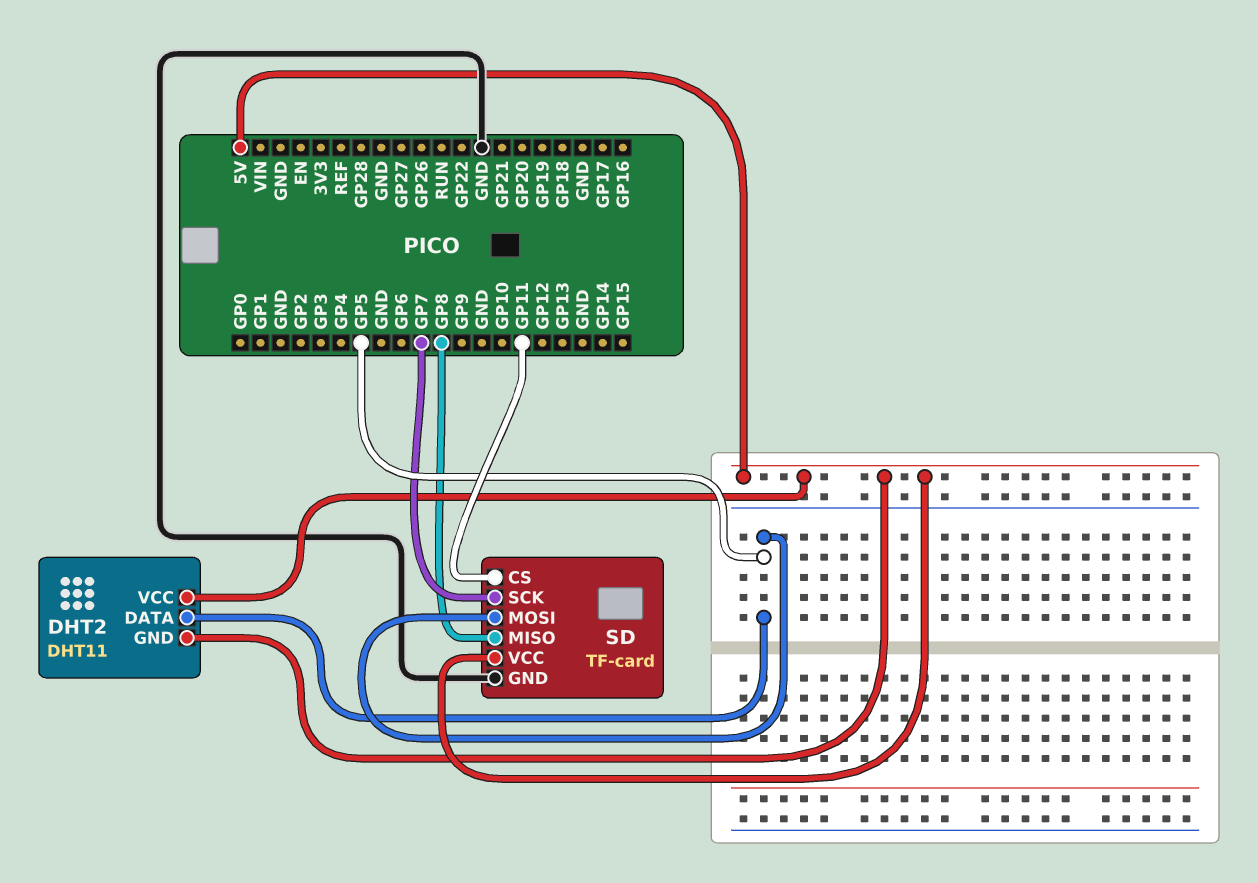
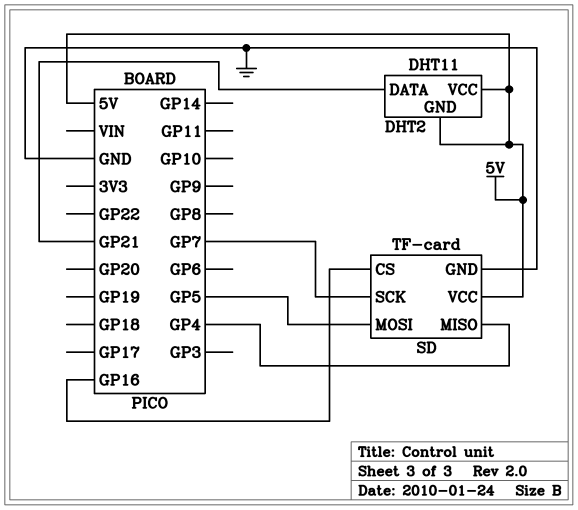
DHT2 pin DATA: GP5 -> GP21
SD pin CS: GP11 -> GP16
SD pin MISO: GP8 -> GP4

